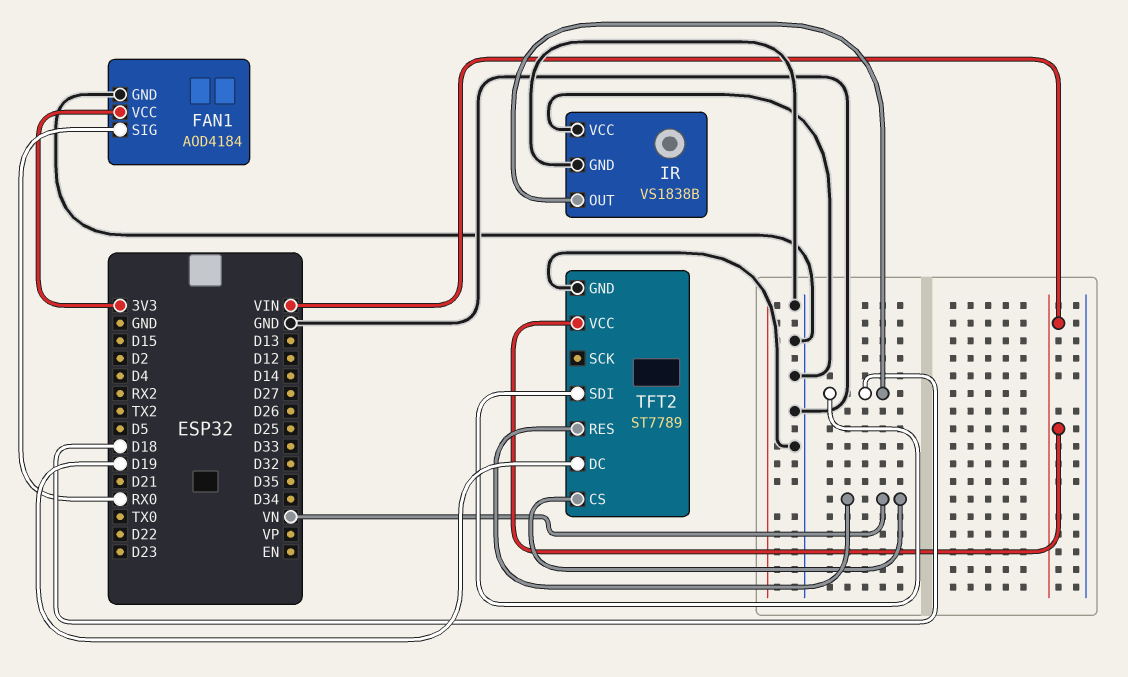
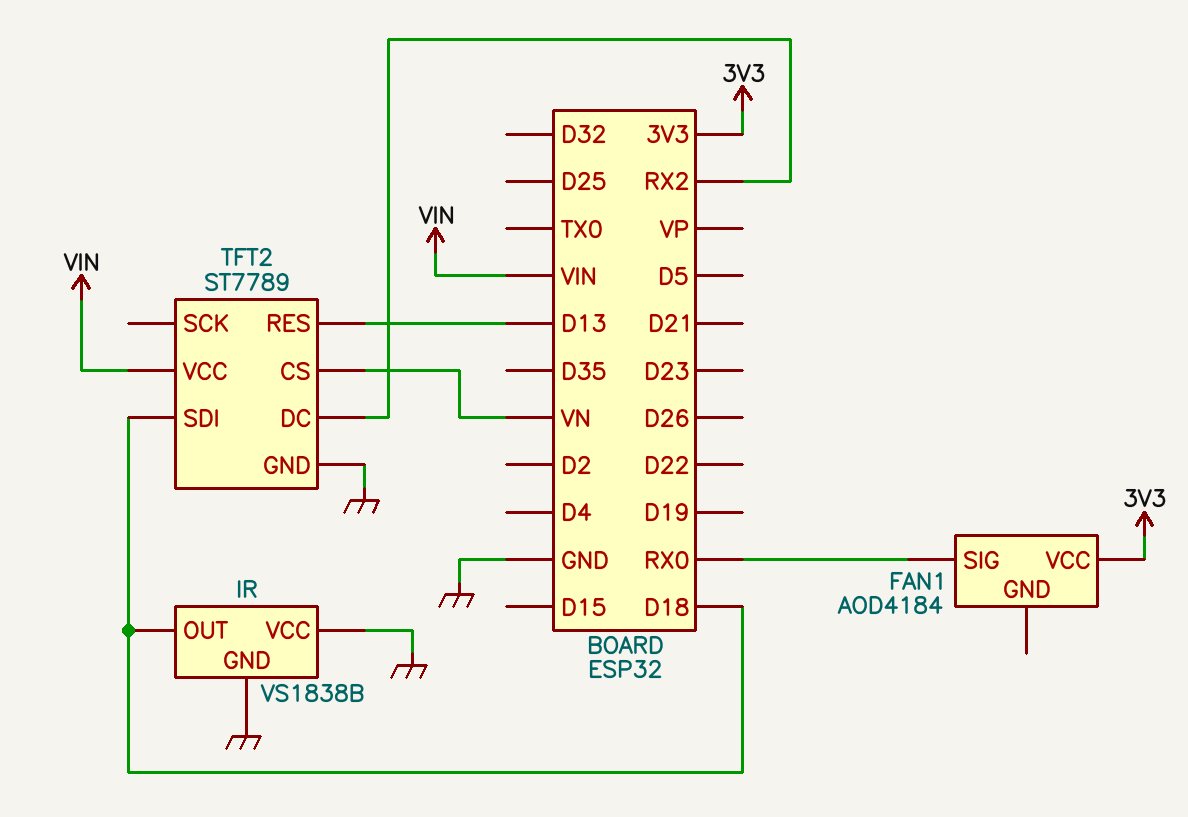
FAN1 pin GND: GND -> none
TFT2 pin DC: D19 -> RX2
TFT2 pin RES: VN -> D13

